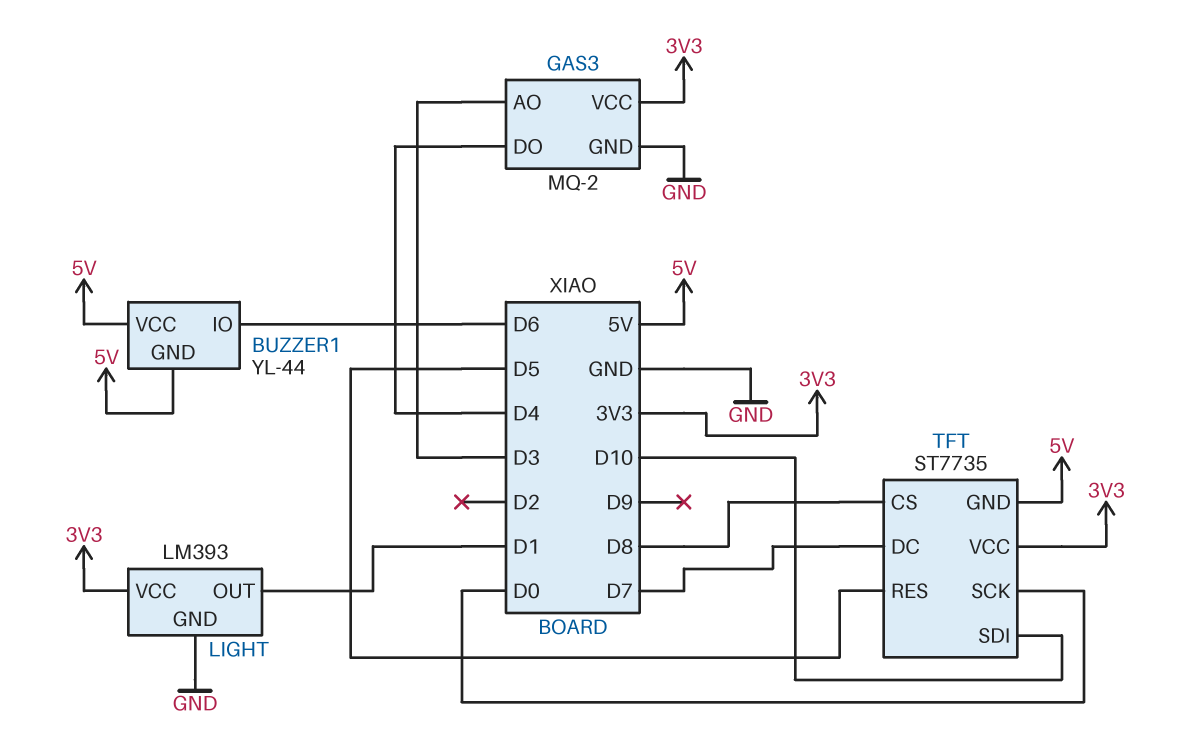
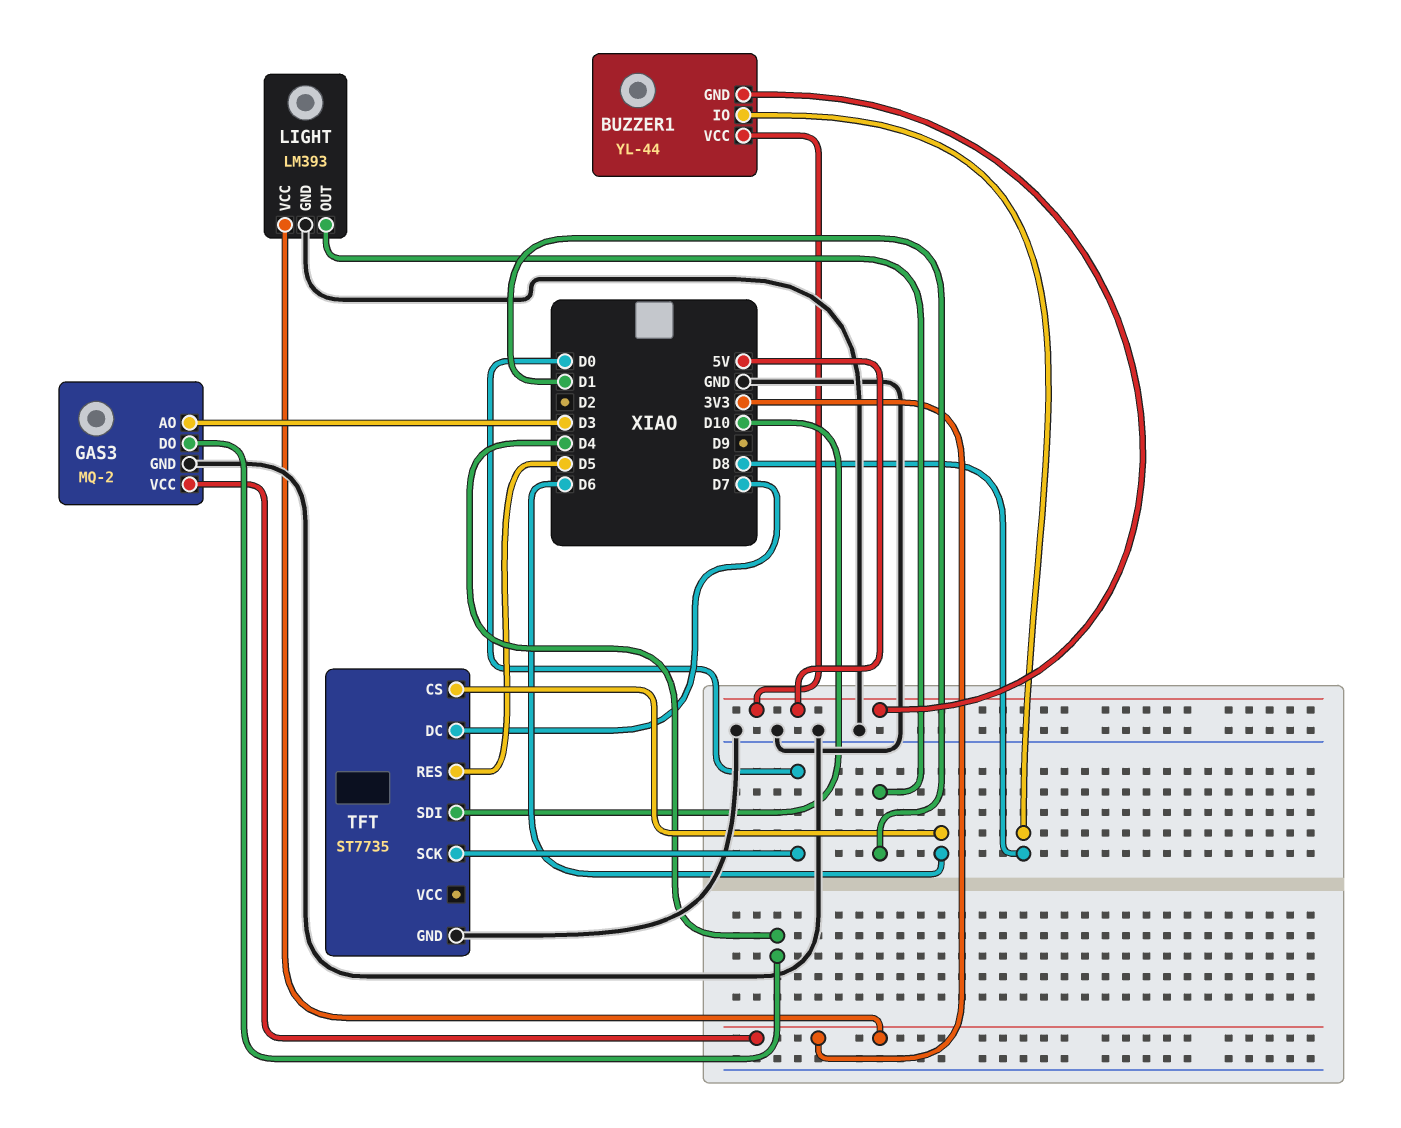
BUZZER1 pin IO: D6 -> D8
TFT pin CS: D8 -> D6
TFT pin GND: 5V -> GND
TFT pin VCC: 3V3 -> none

